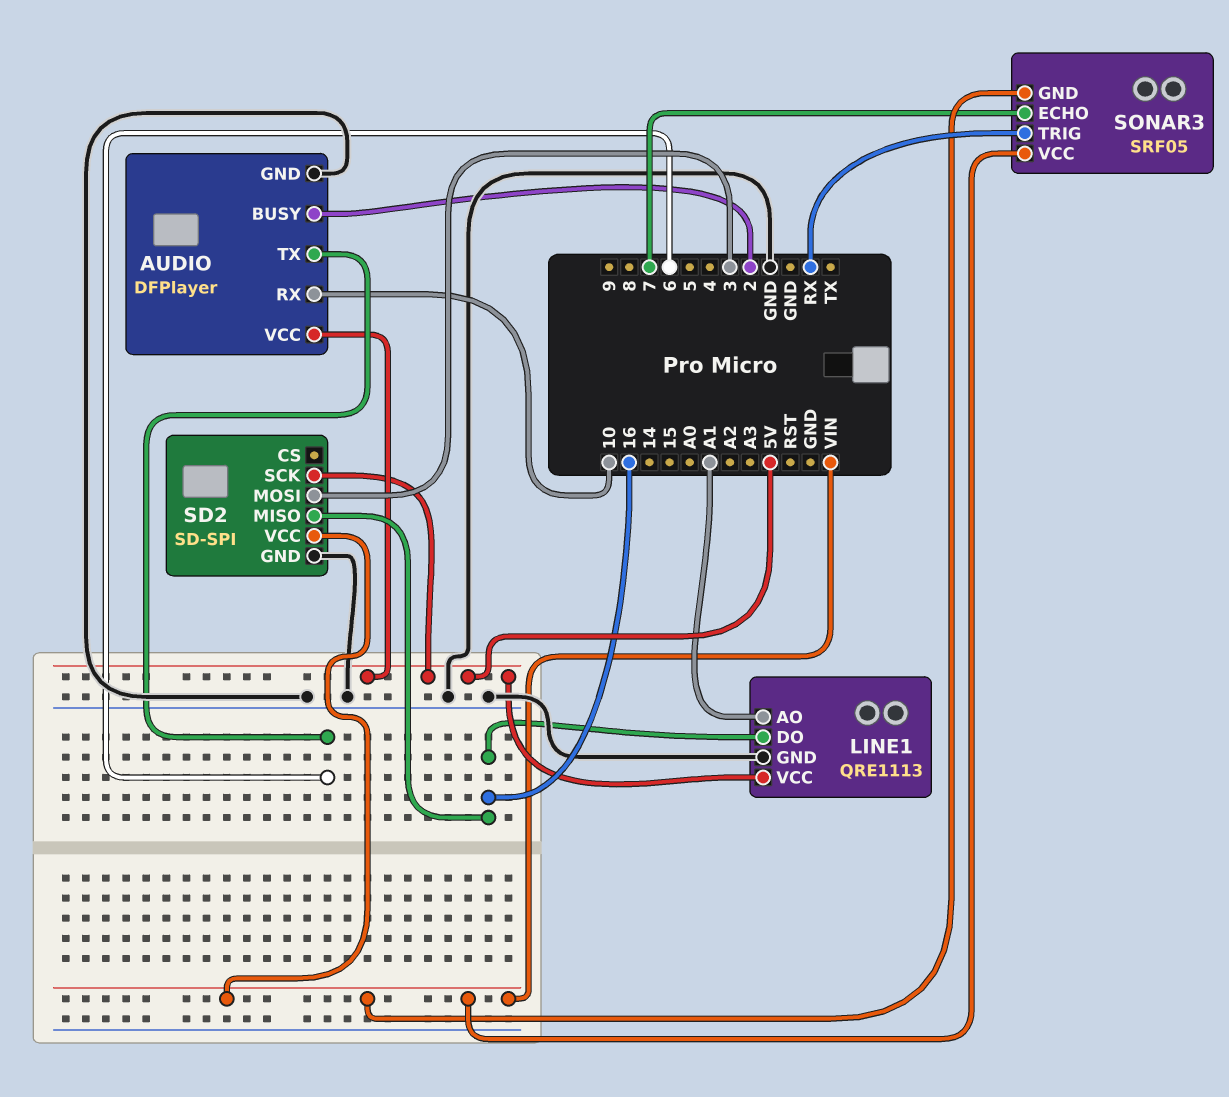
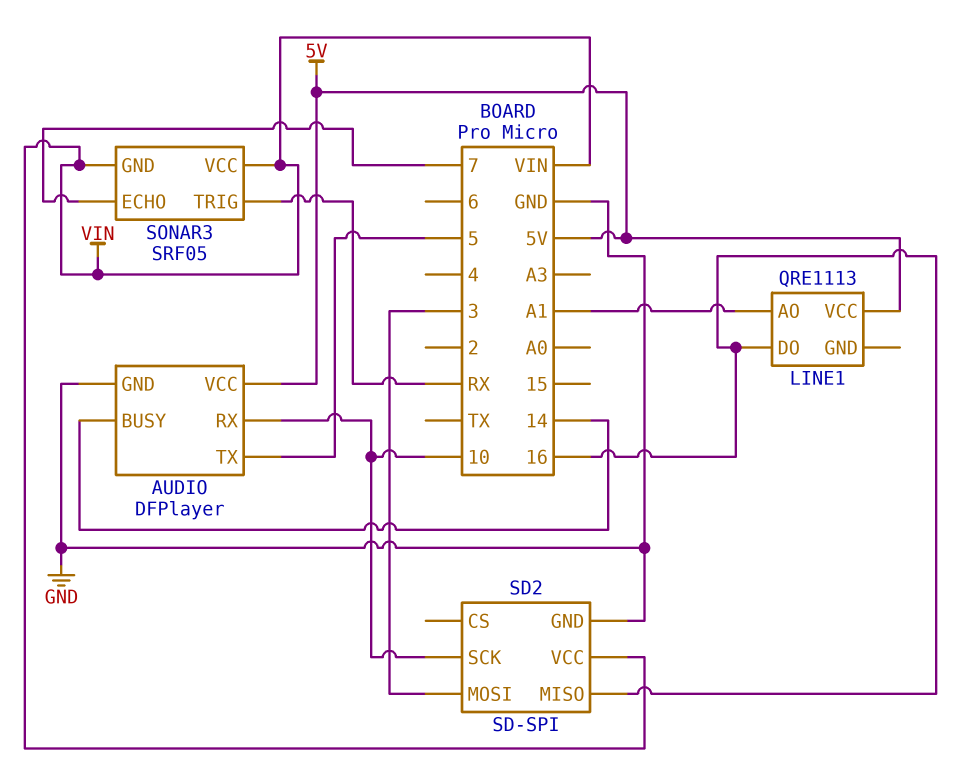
AUDIO pin BUSY: 2 -> 14
AUDIO pin TX: 6 -> 5
LINE1 pin GND: GND -> none
SD2 pin SCK: 5V -> 10

